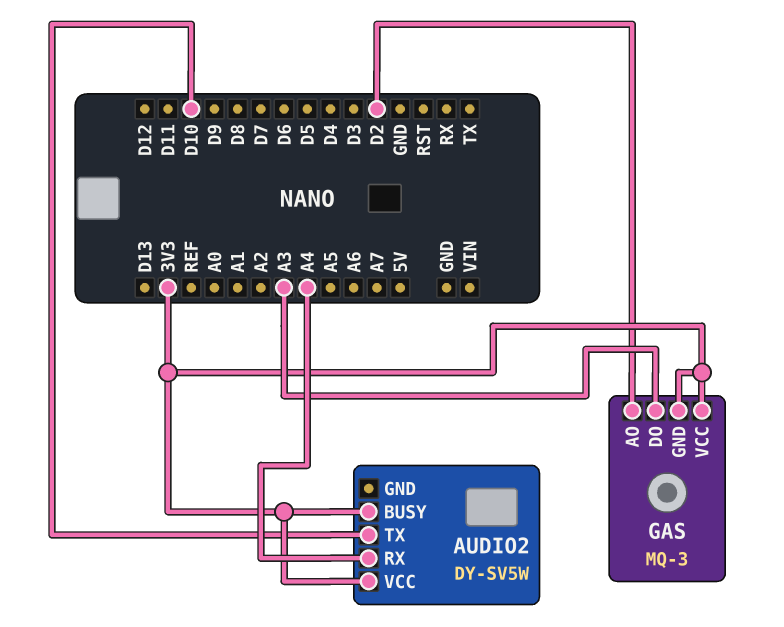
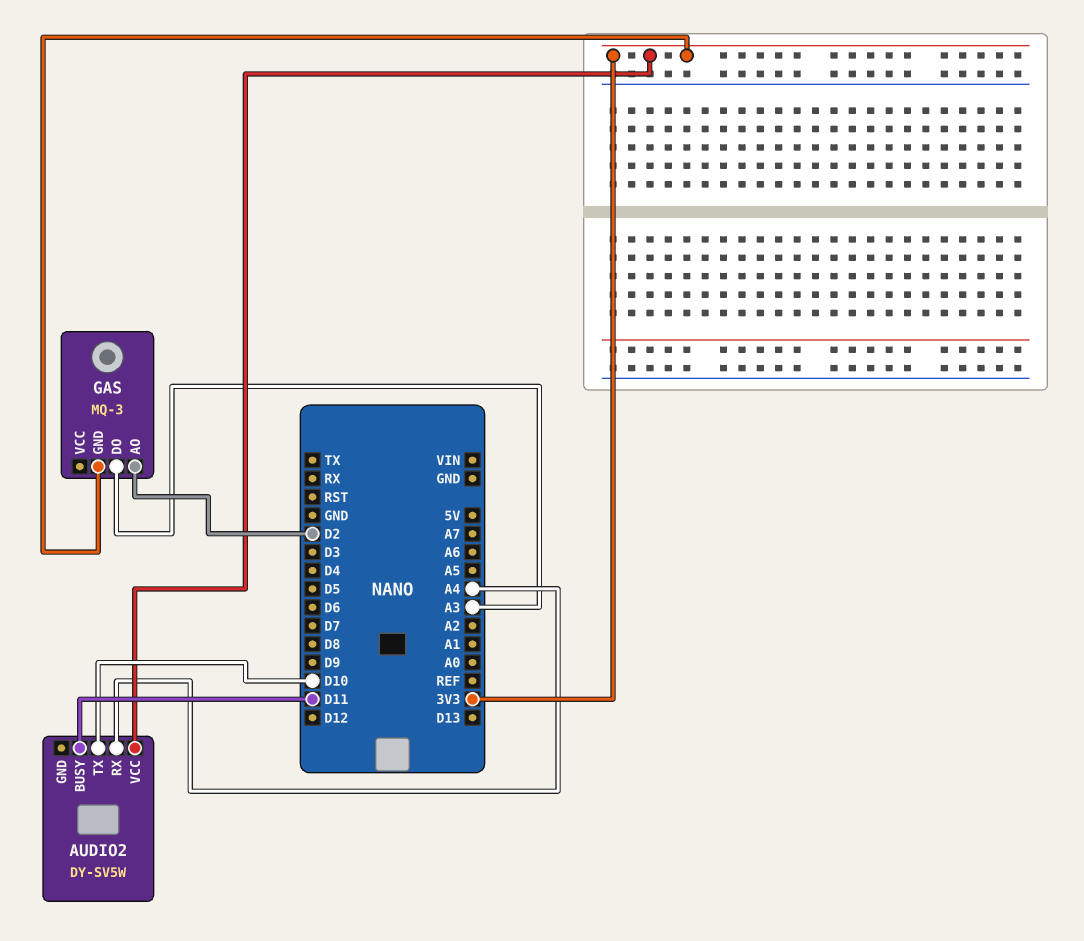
AUDIO2 pin BUSY: 3V3 -> D11
GAS pin VCC: 3V3 -> none

